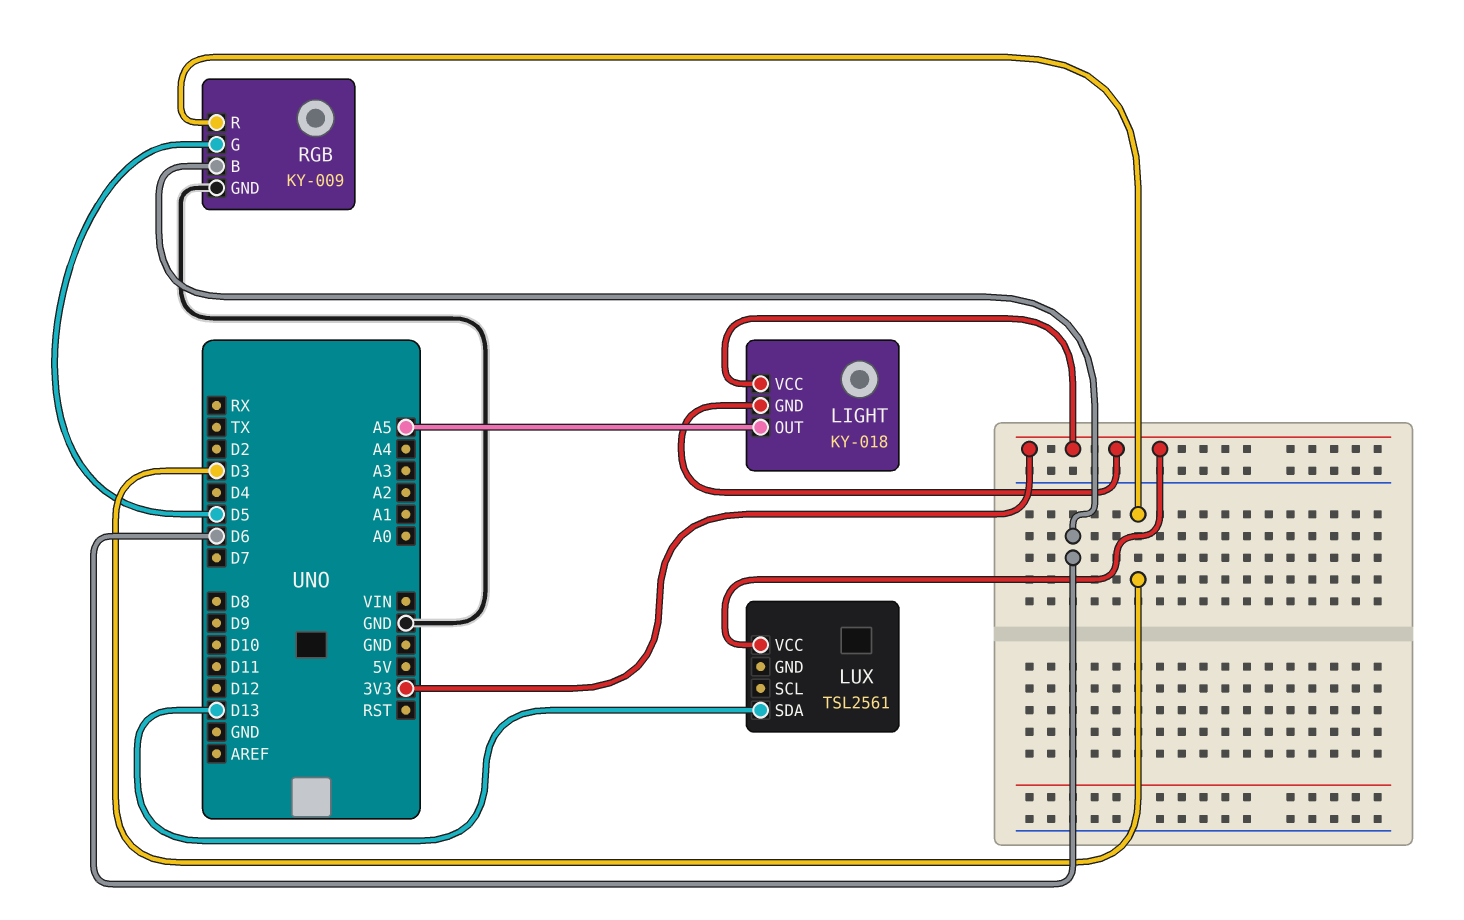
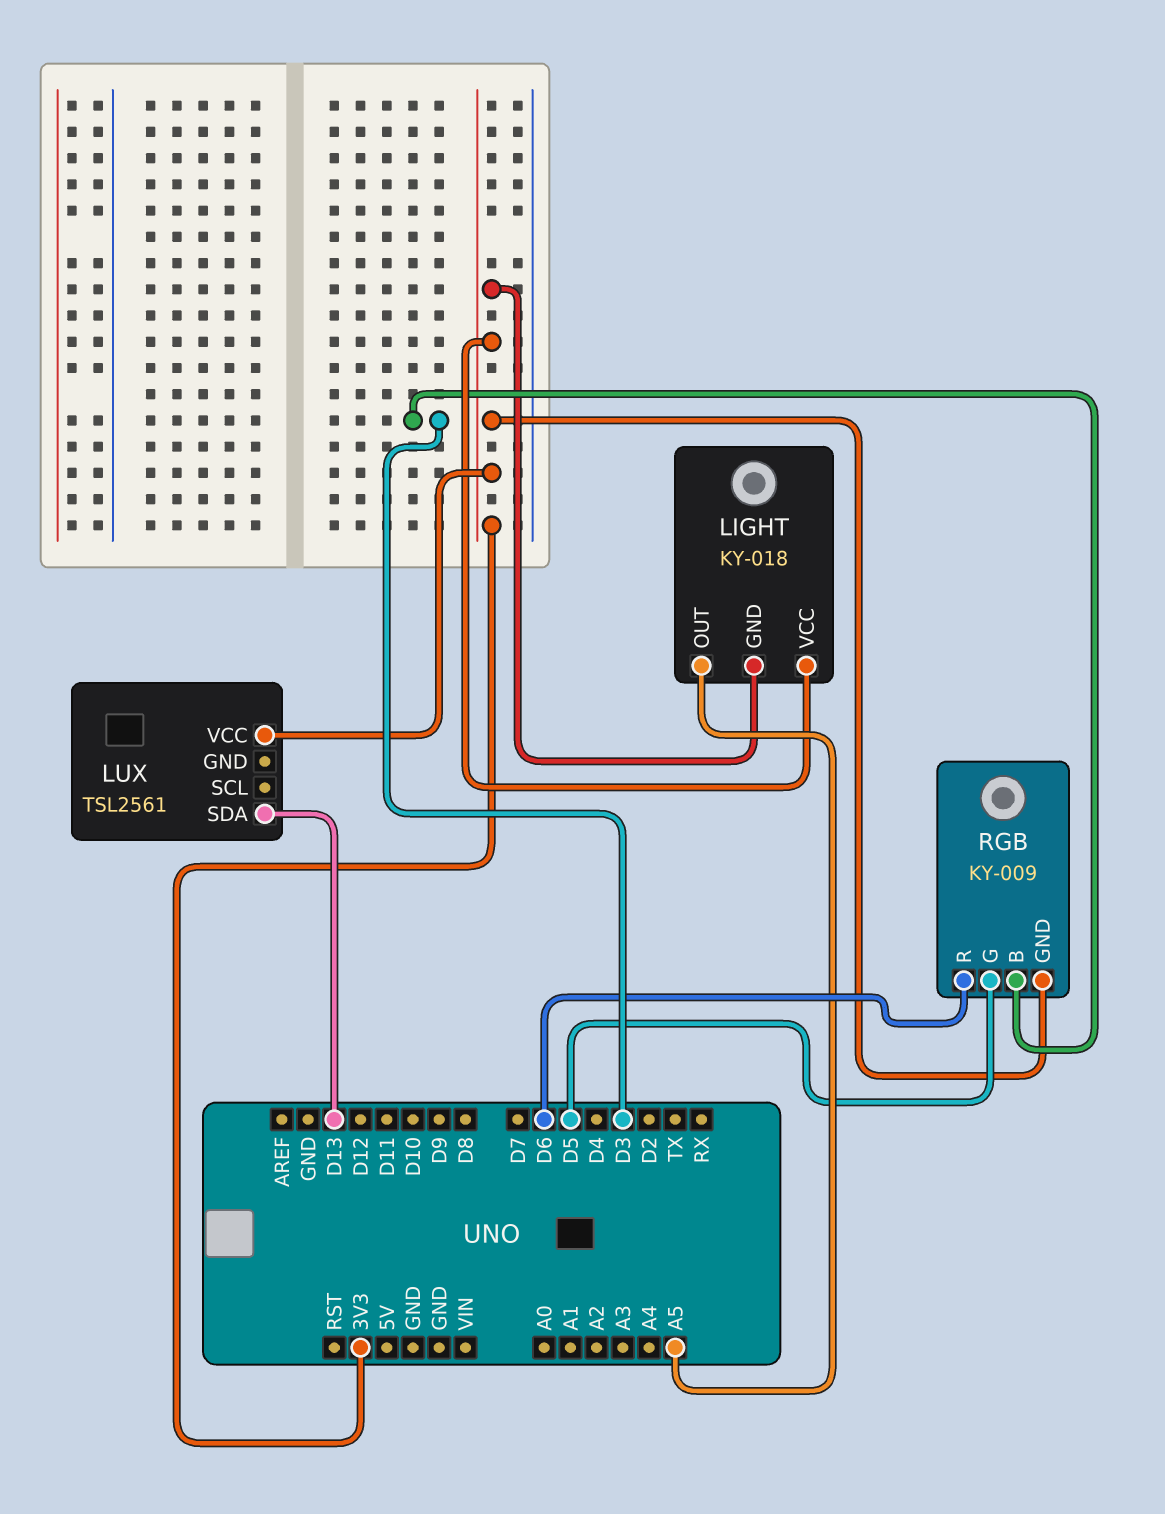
RGB pin B: D6 -> D3
RGB pin GND: GND -> 3V3
RGB pin R: D3 -> D6

